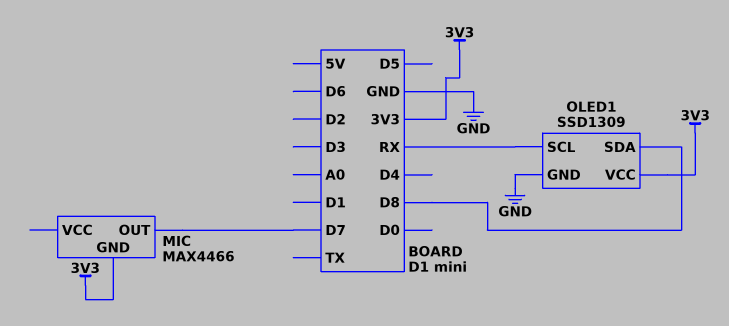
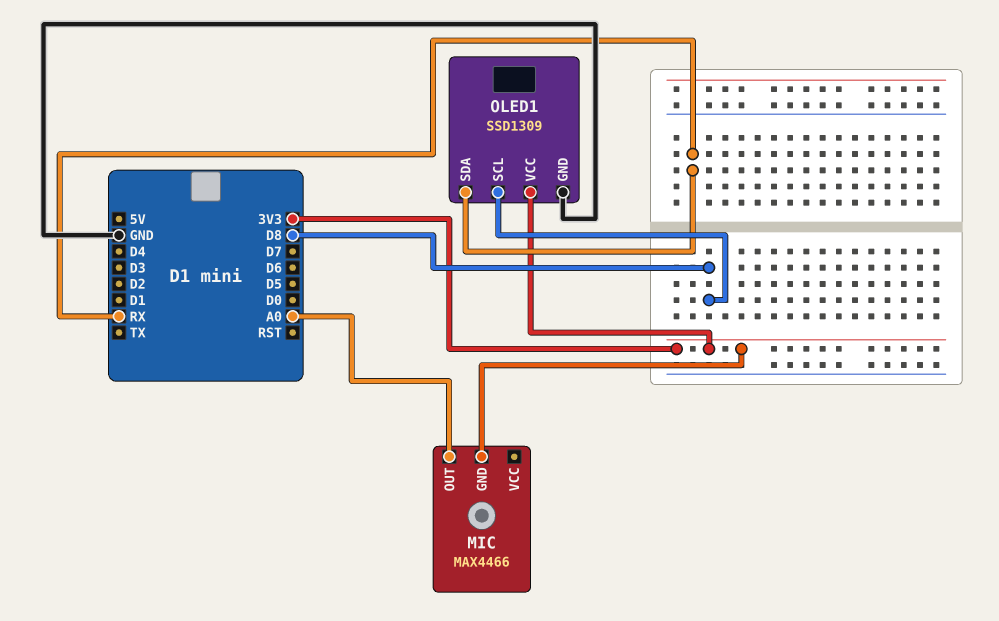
MIC pin OUT: D7 -> A0
OLED1 pin SCL: RX -> D8
OLED1 pin SDA: D8 -> RX

